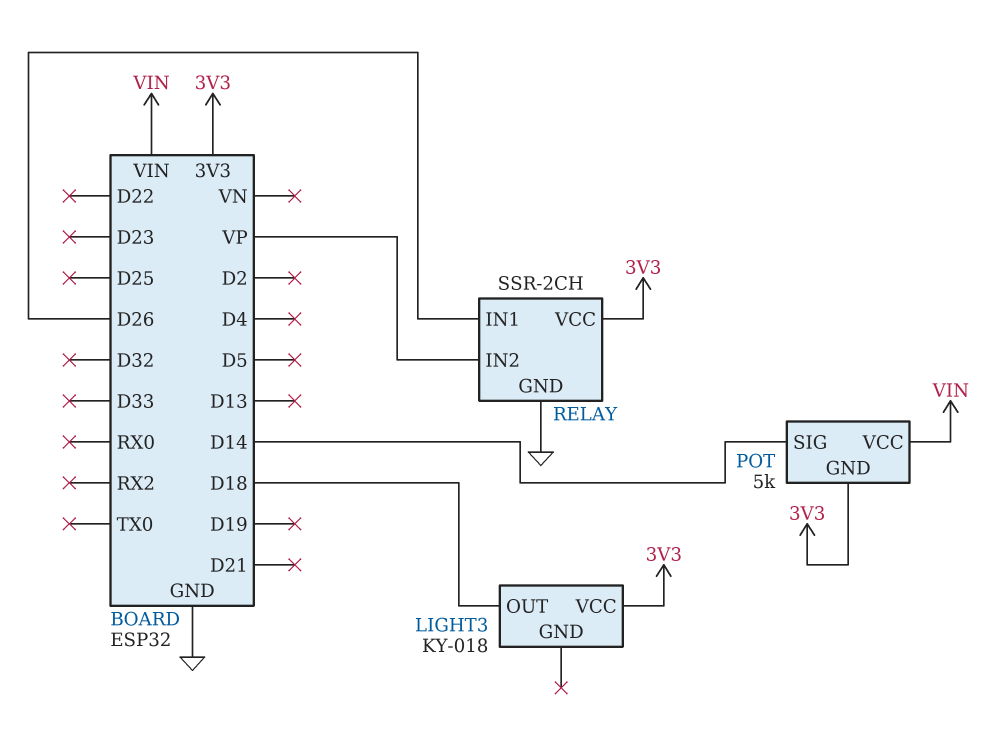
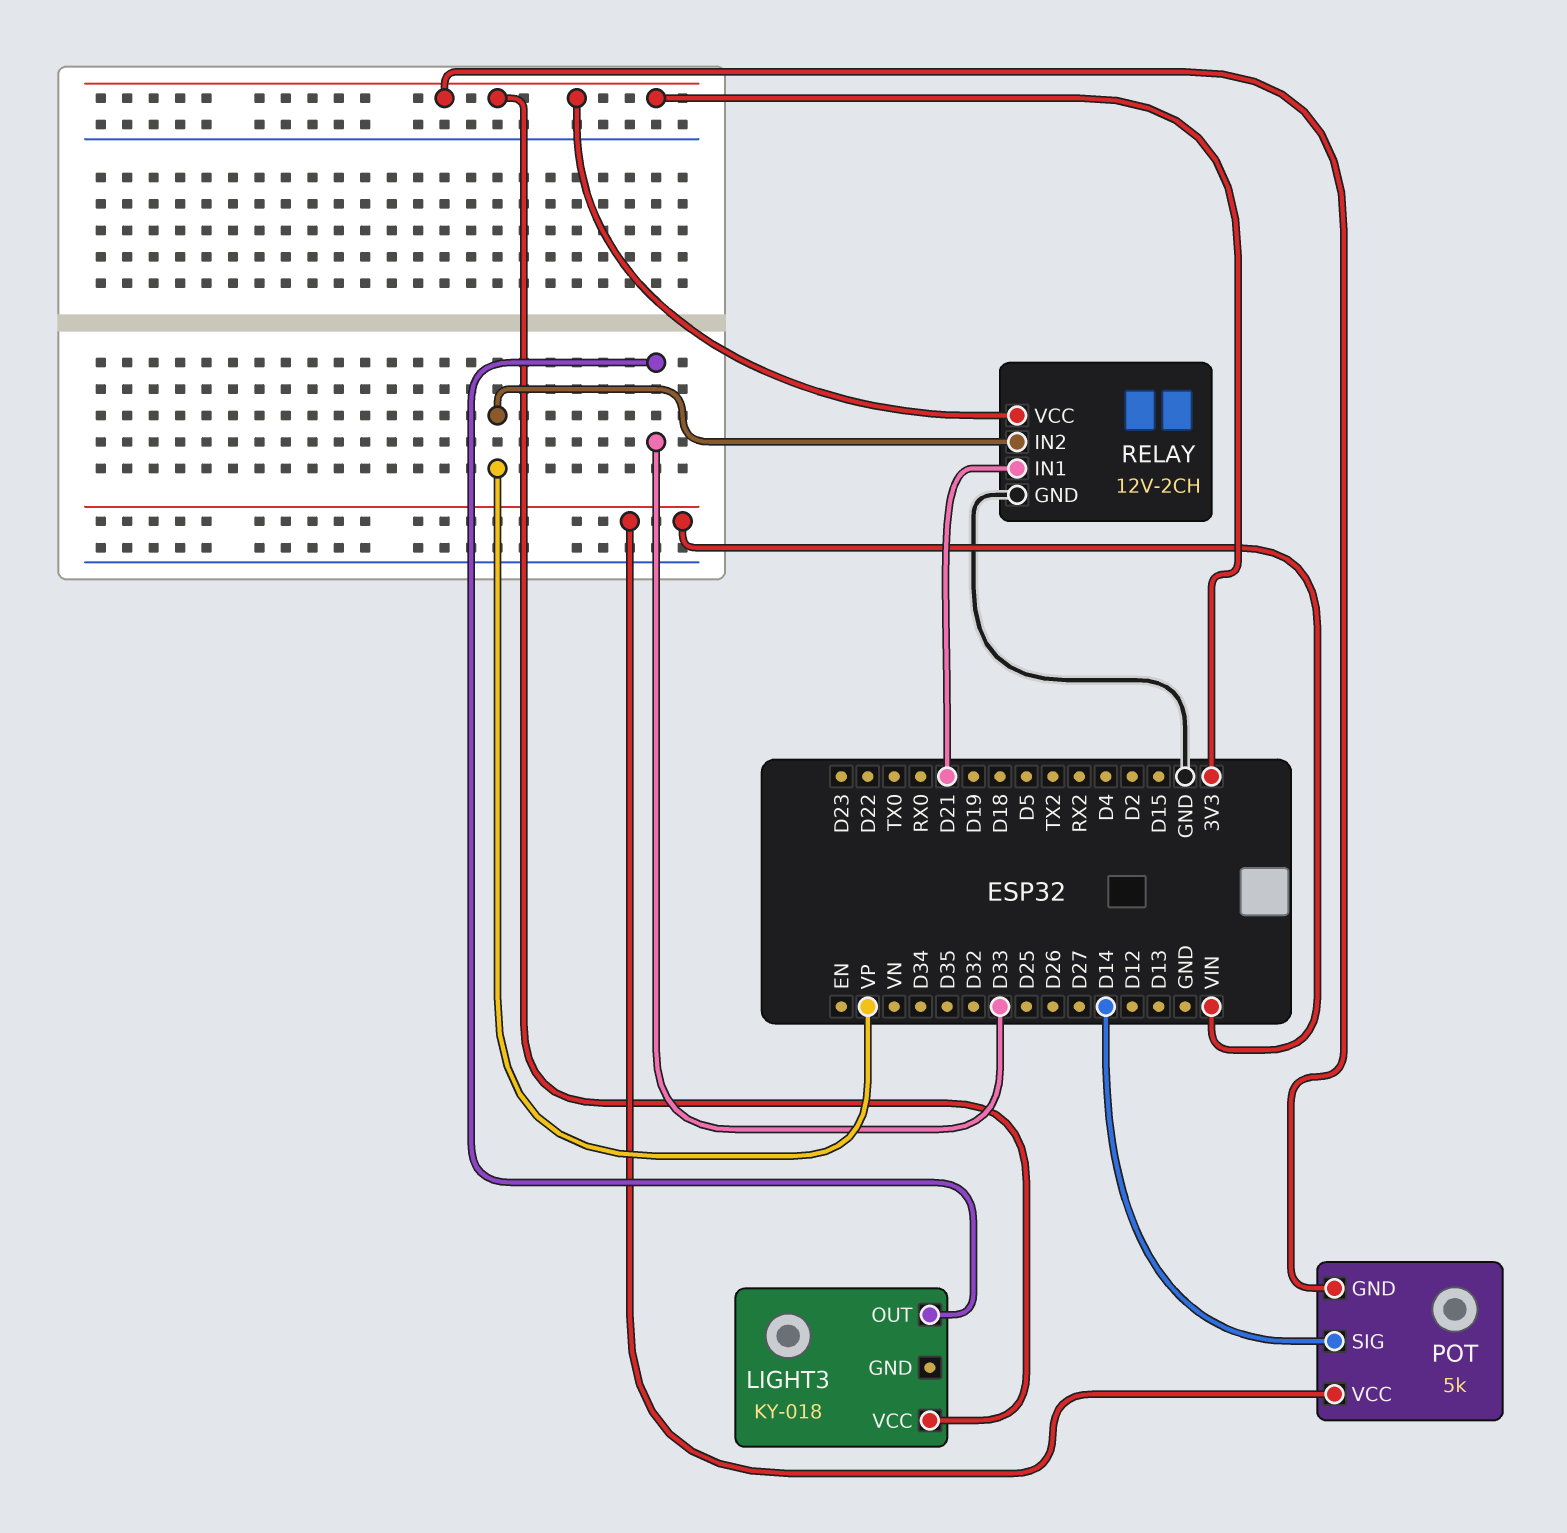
LIGHT3 pin OUT: D18 -> D33
RELAY: SSR-2CH -> 12V-2CH
RELAY pin IN1: D26 -> D21

